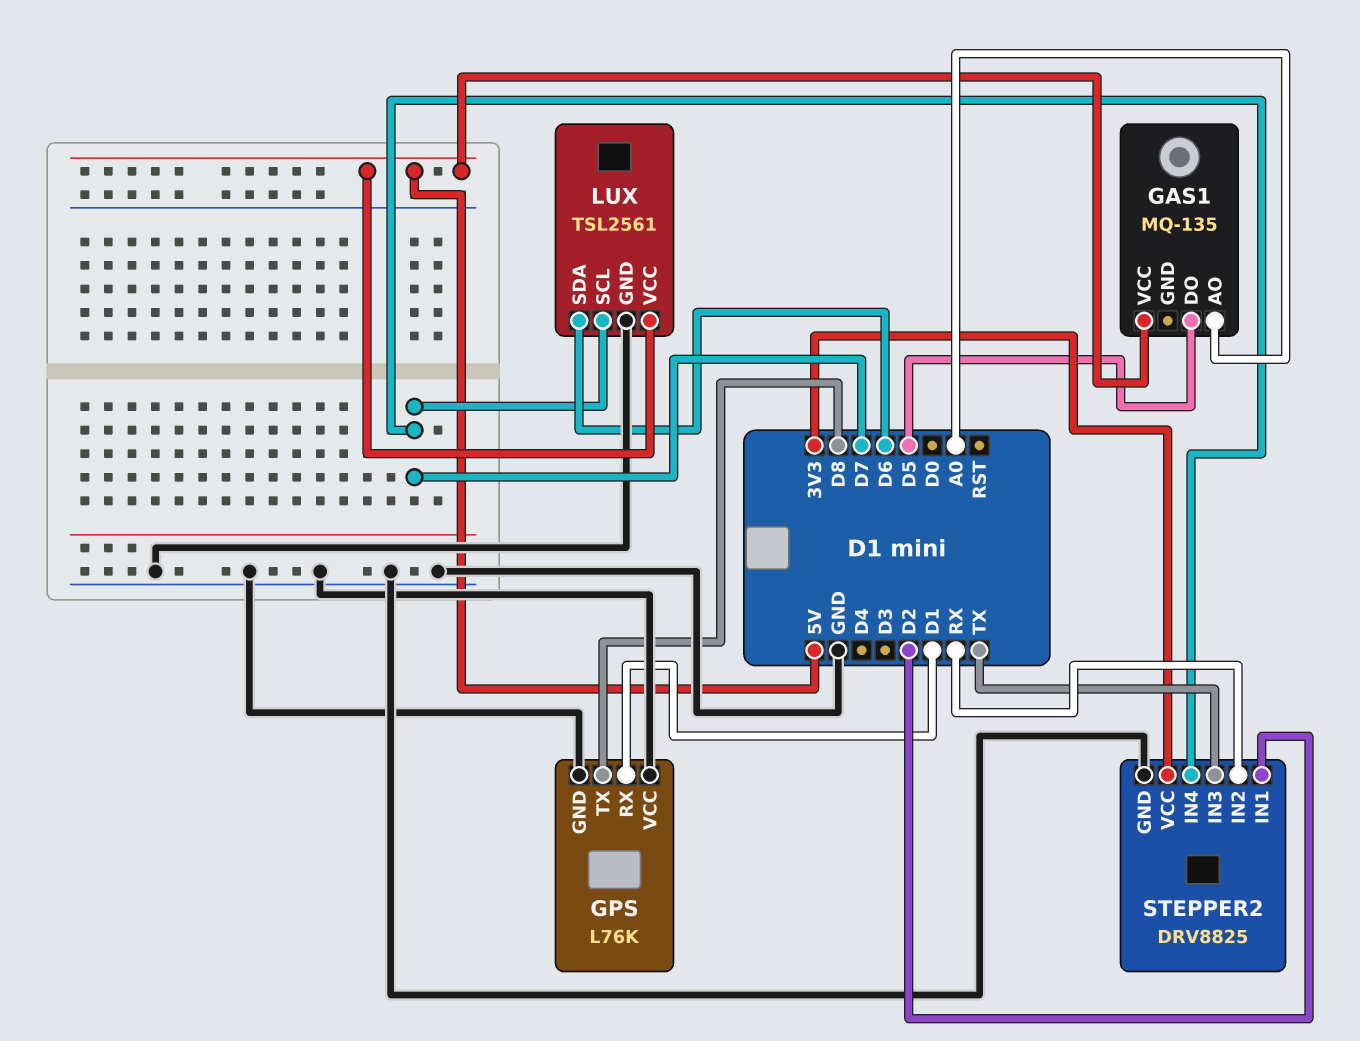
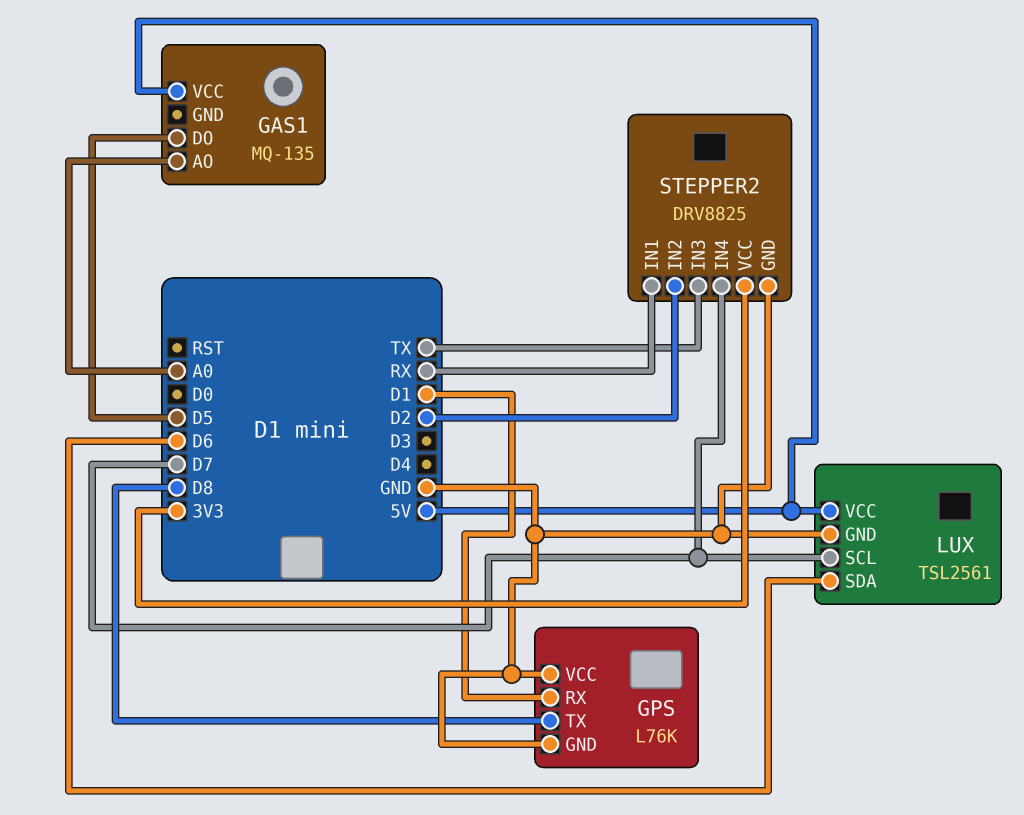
STEPPER2 pin IN1: D2 -> RX
STEPPER2 pin IN2: RX -> D2

